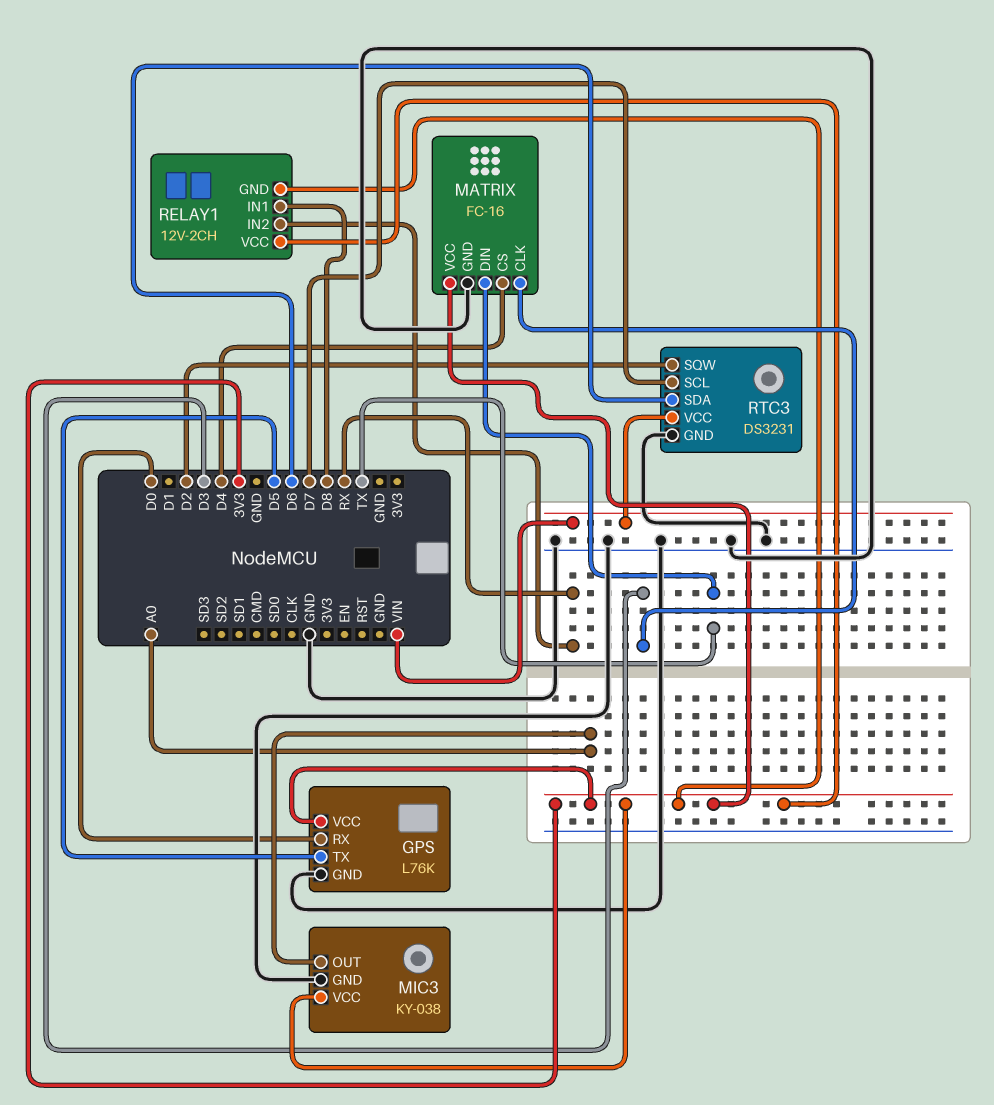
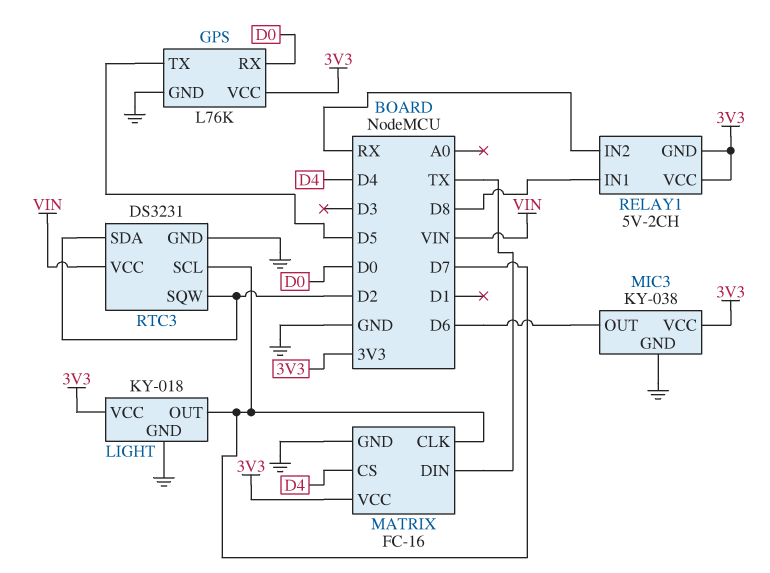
LIGHT: none -> KY-018
LIGHT pin GND: none -> GND
LIGHT pin OUT: none -> D7
LIGHT pin VCC: none -> 3V3
MATRIX pin CLK: D3 -> D7
MIC3 pin OUT: A0 -> D6
RELAY1: 12V-2CH -> 5V-2CH
RTC3 pin SDA: D6 -> D2

